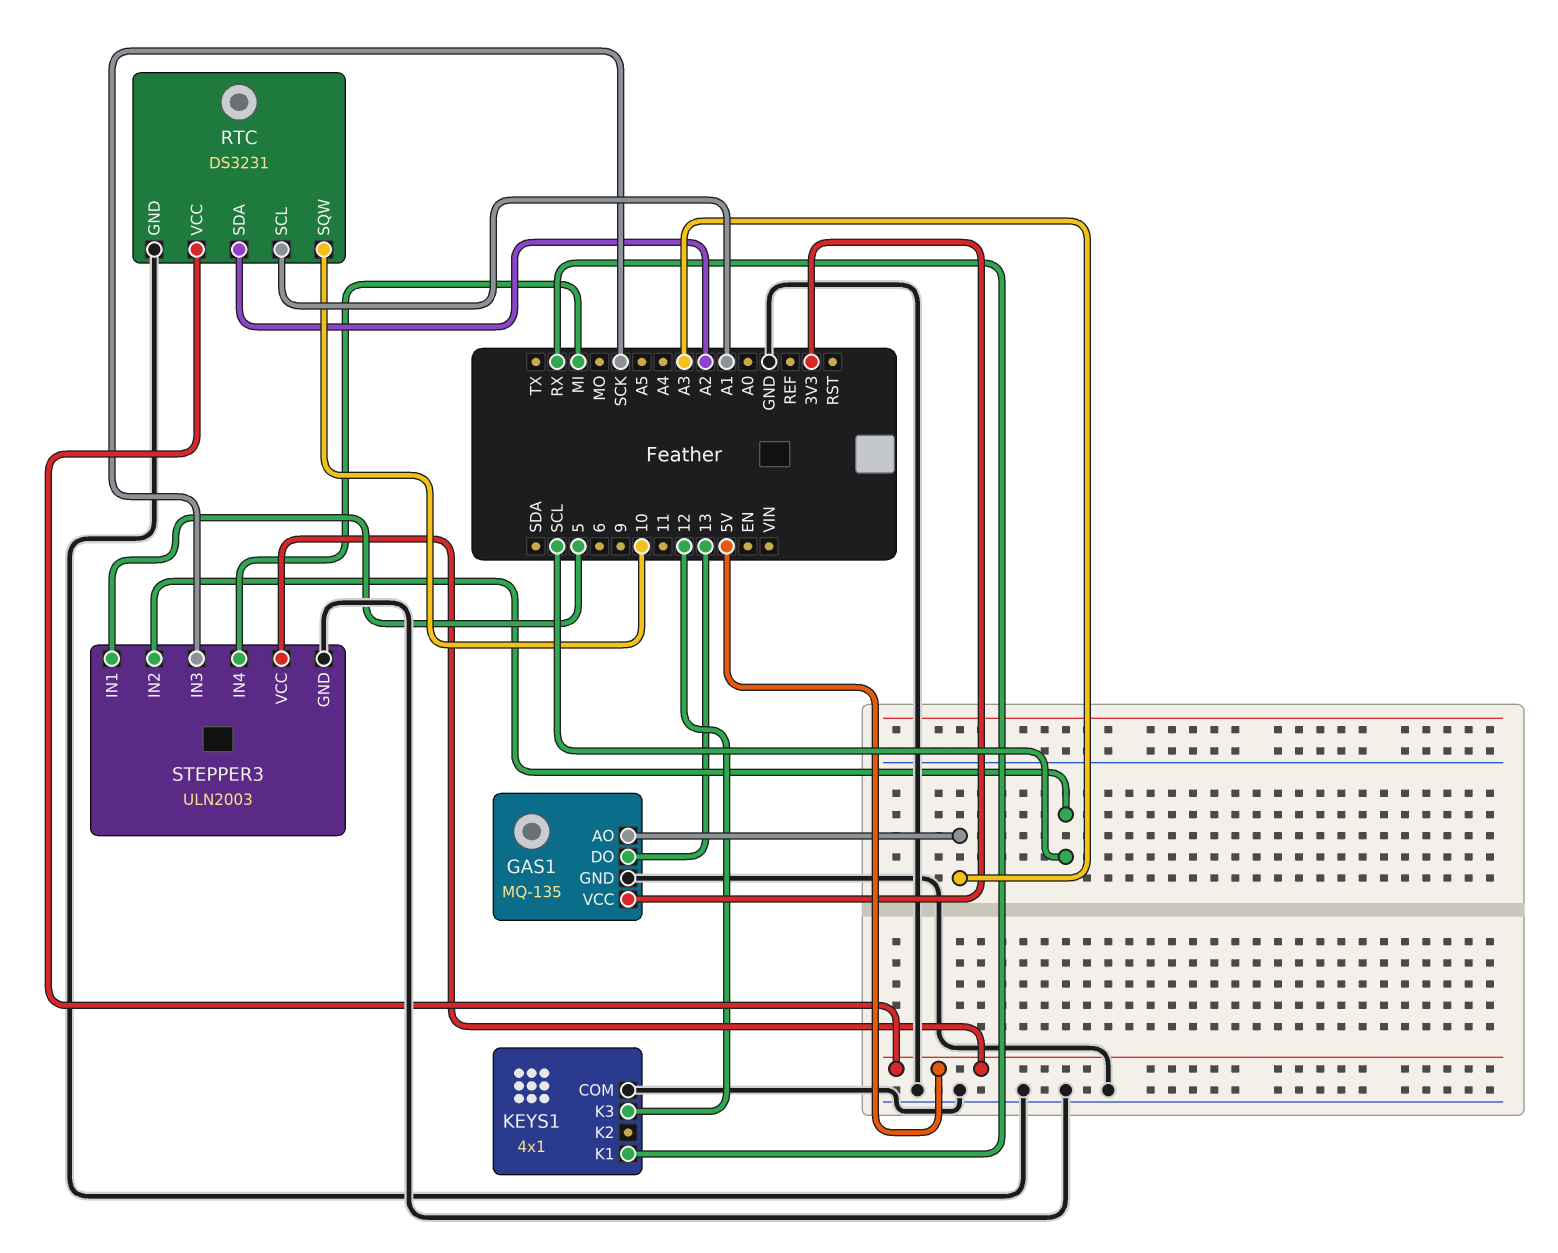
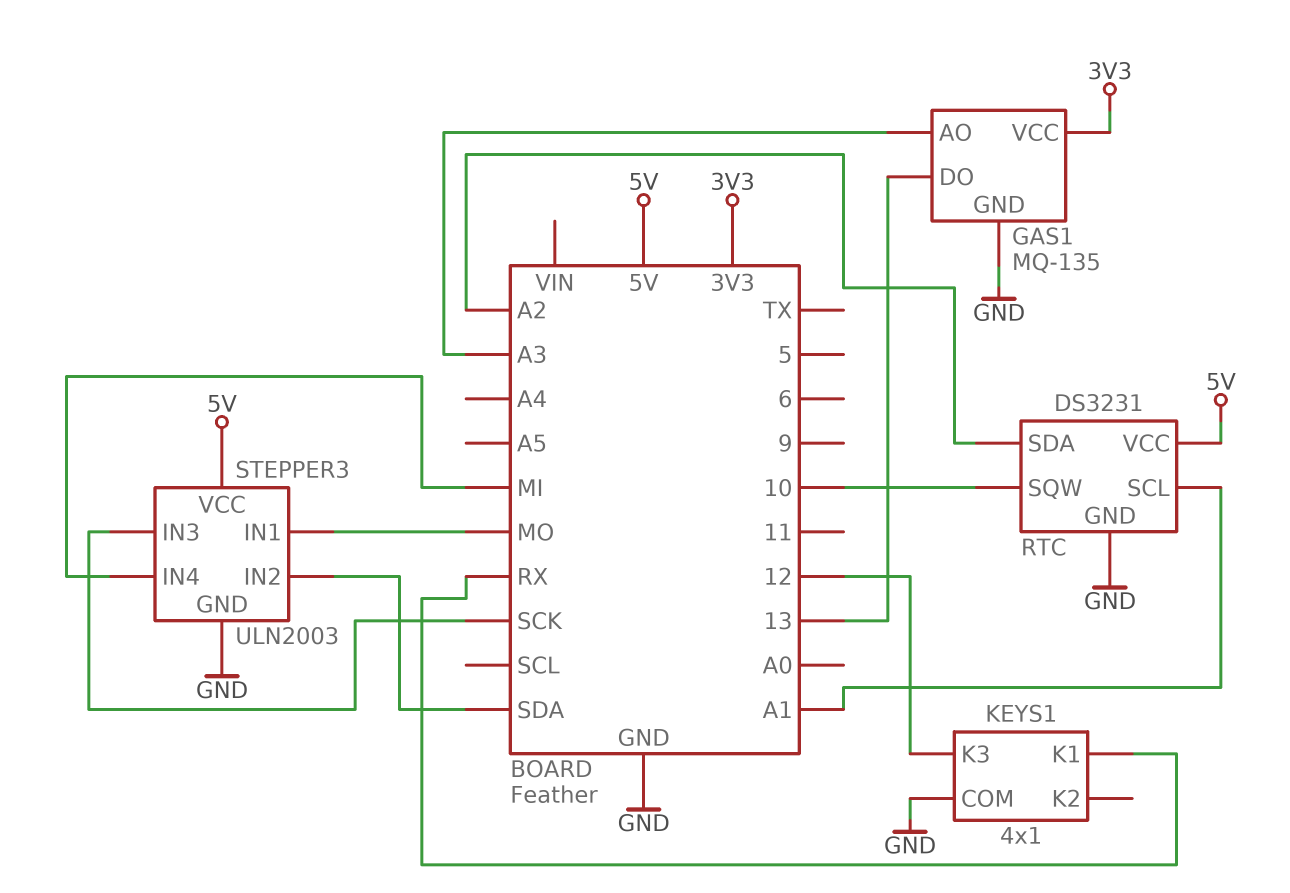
STEPPER3 pin IN1: 5 -> MO
STEPPER3 pin IN2: SCL -> SDA

